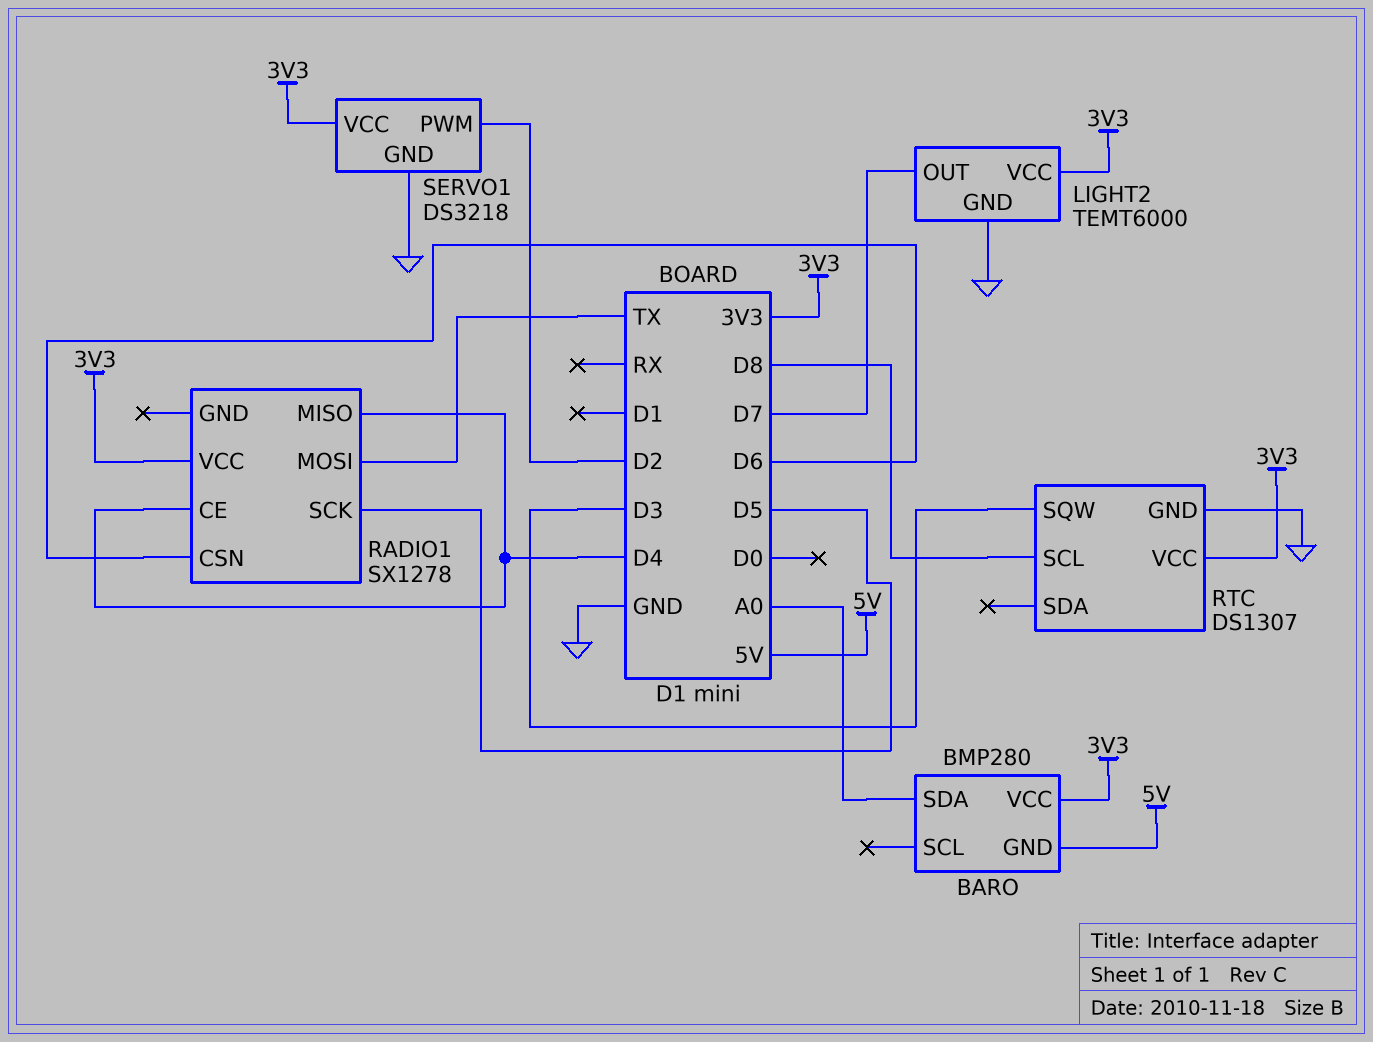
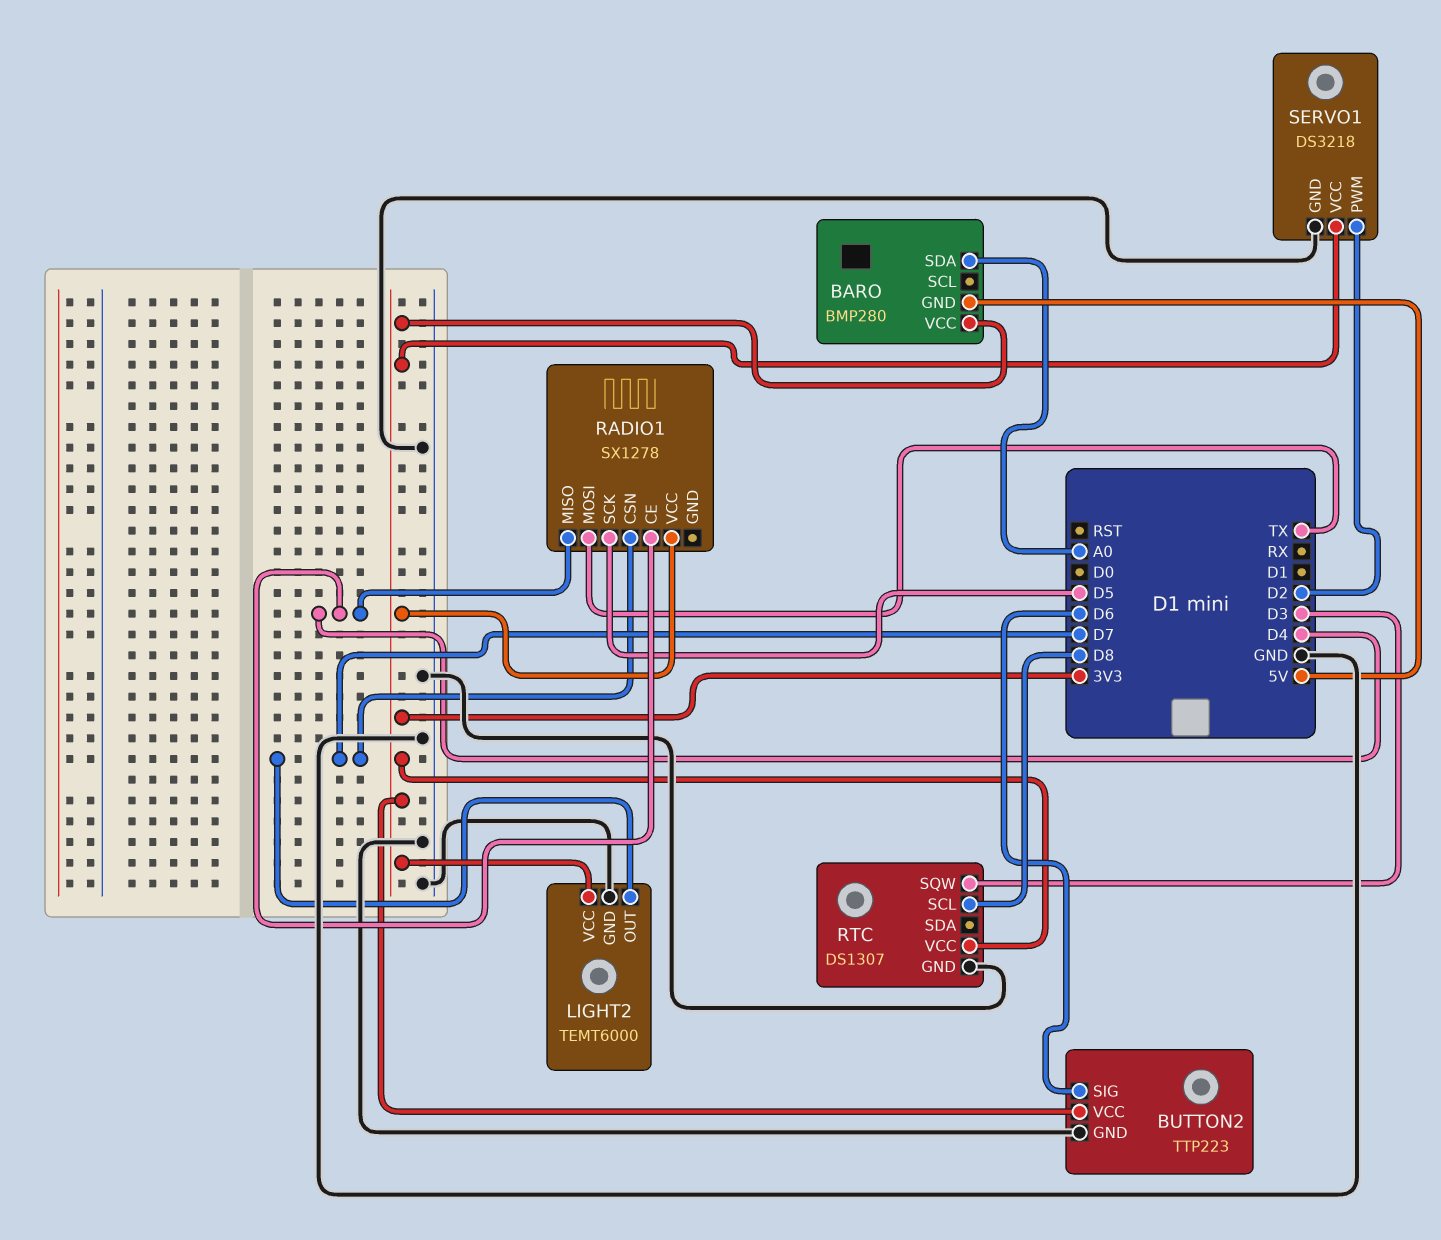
BUTTON2: none -> TTP223
BUTTON2 pin GND: none -> GND
BUTTON2 pin SIG: none -> D6
BUTTON2 pin VCC: none -> 3V3
RADIO1 pin CSN: D6 -> D7

